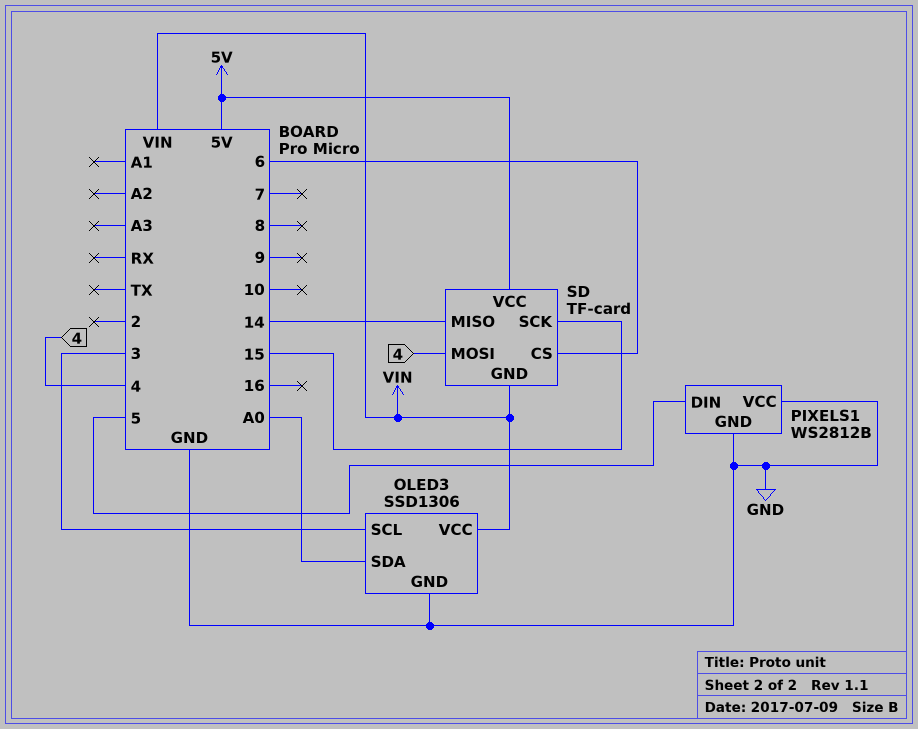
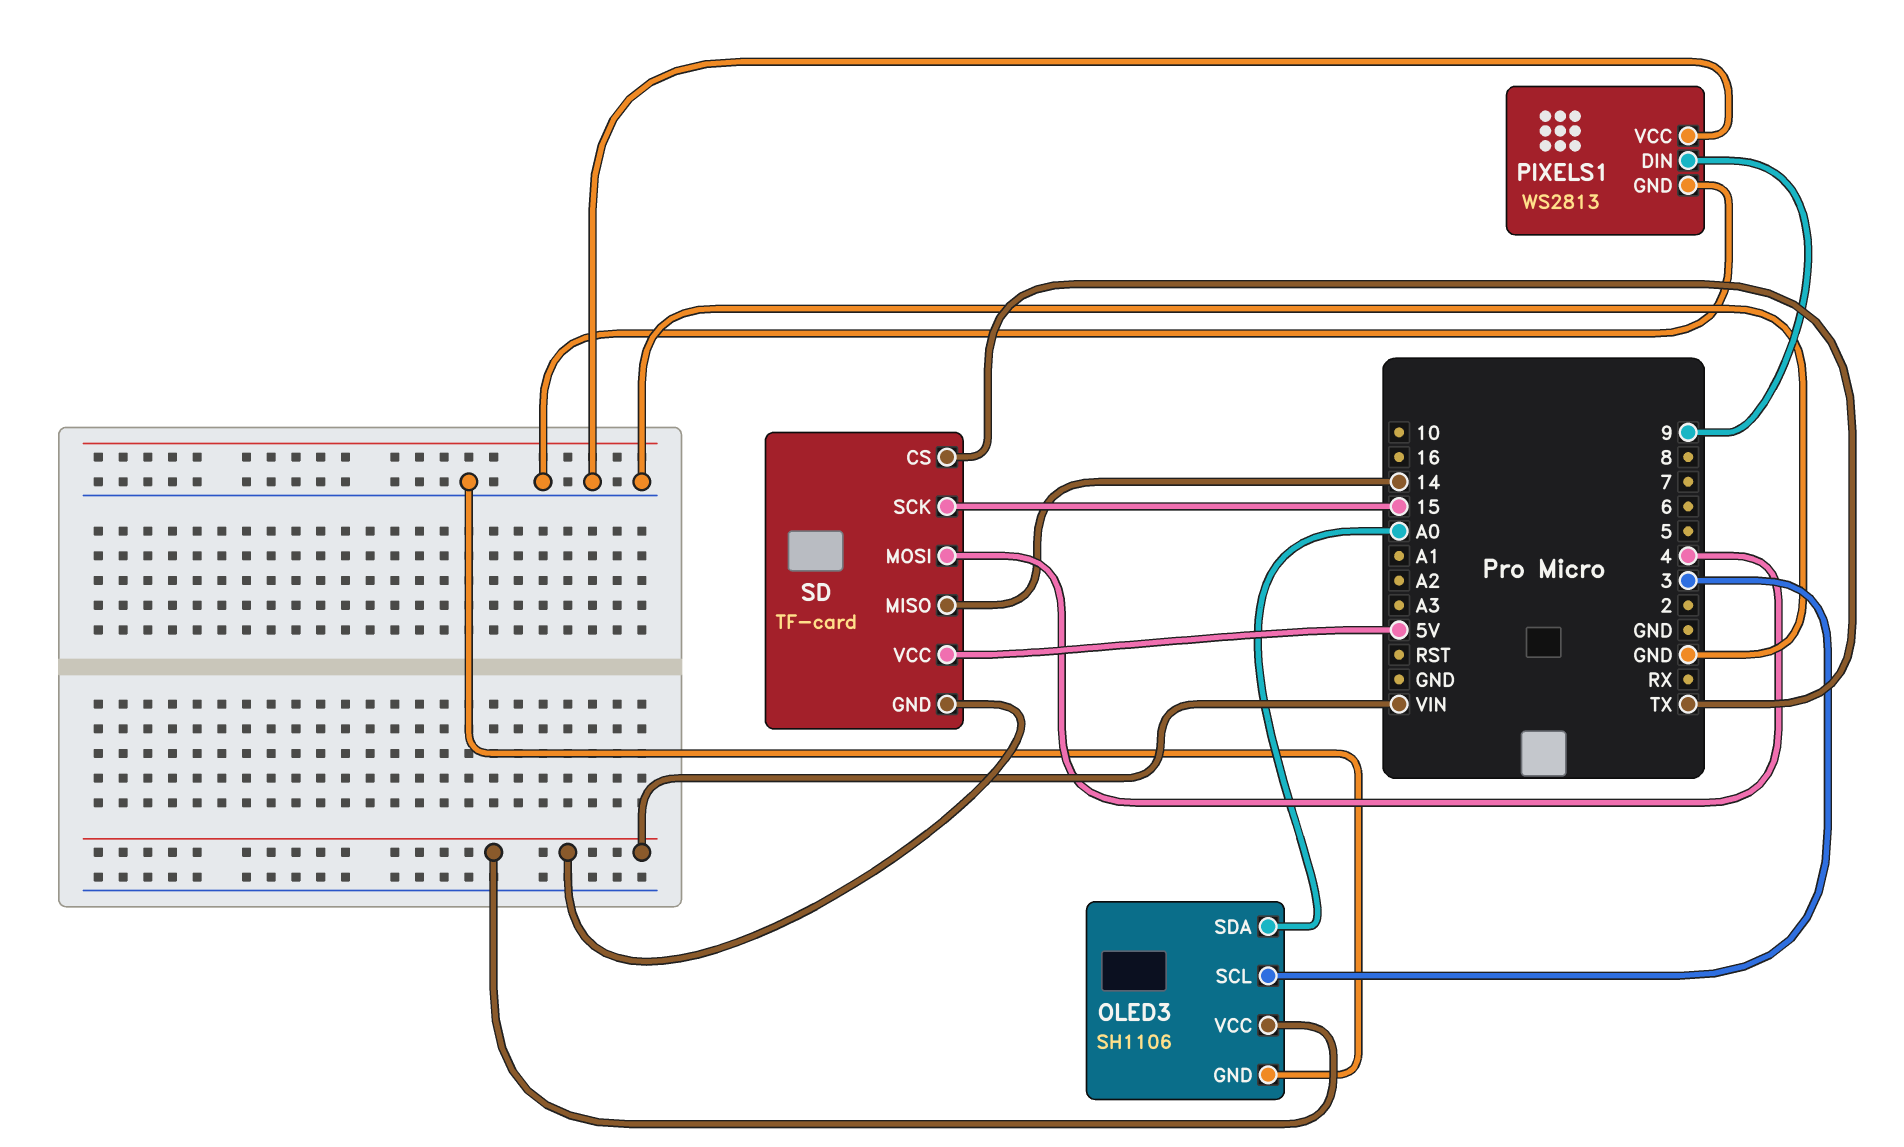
OLED3: SSD1306 -> SH1106
PIXELS1: WS2812B -> WS2813
PIXELS1 pin DIN: 5 -> 9
SD pin CS: 6 -> TX

